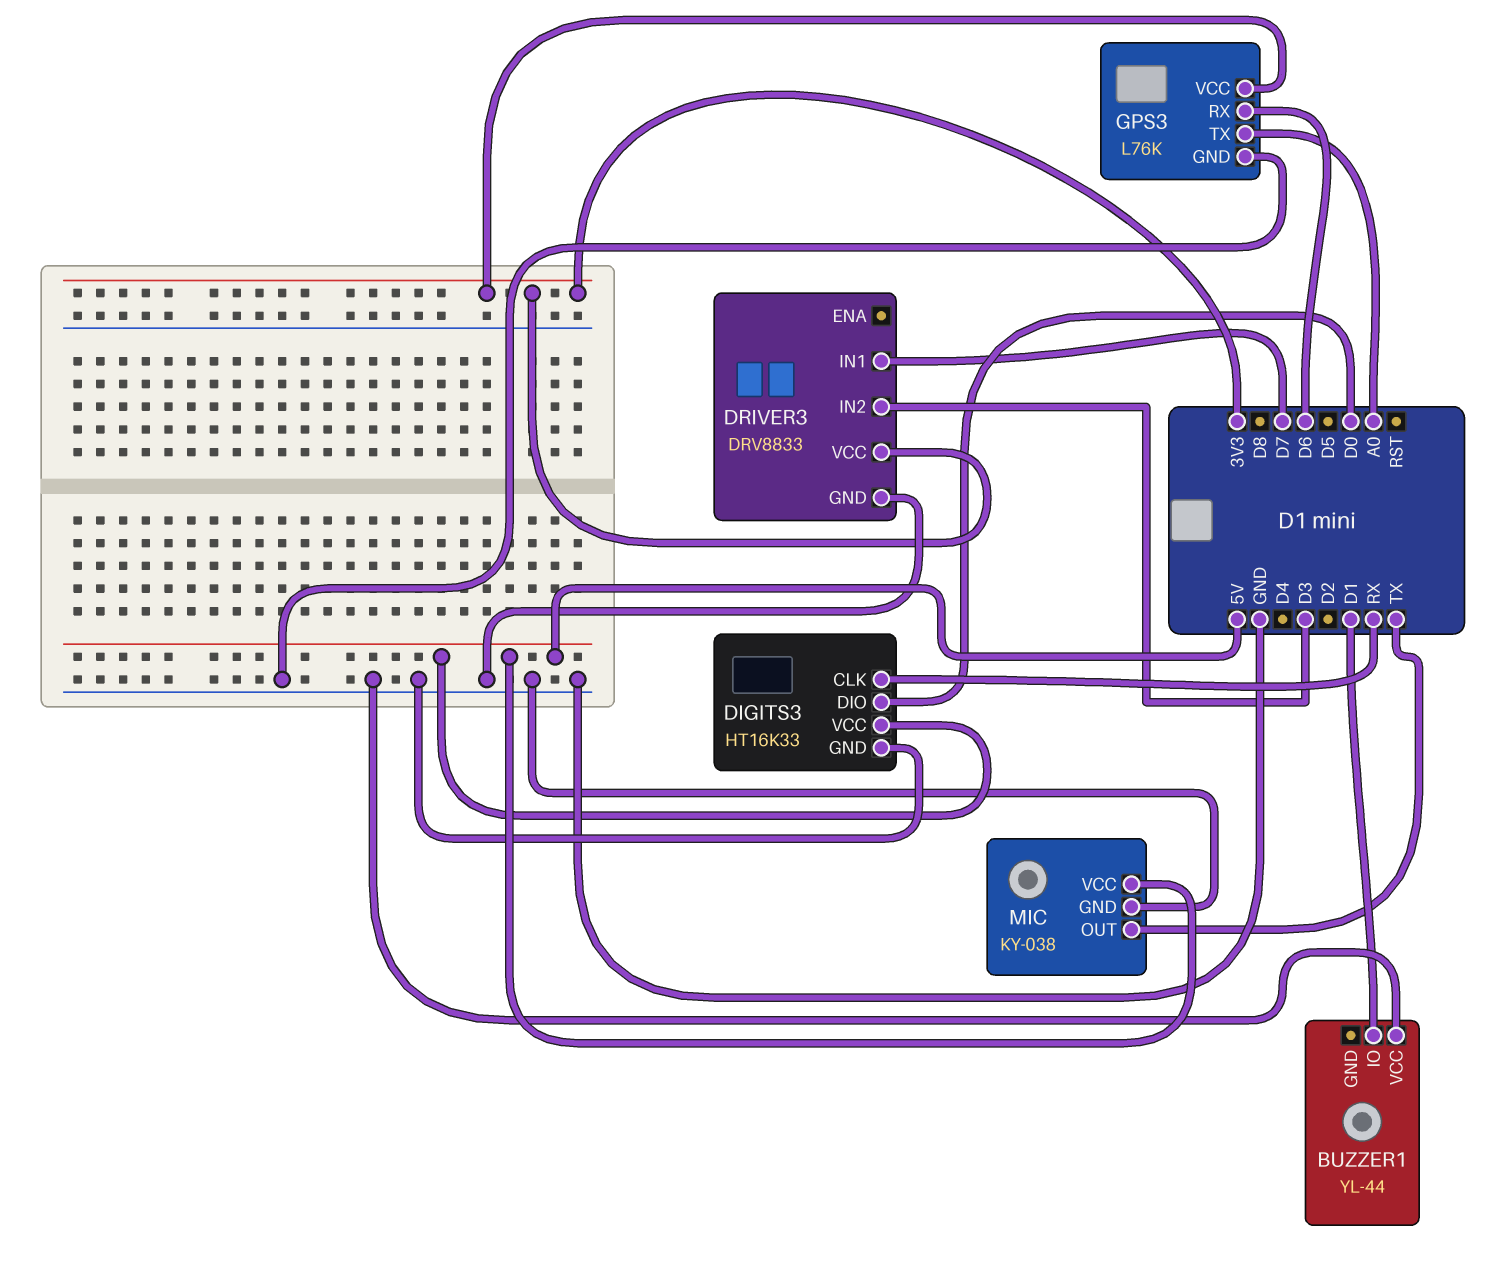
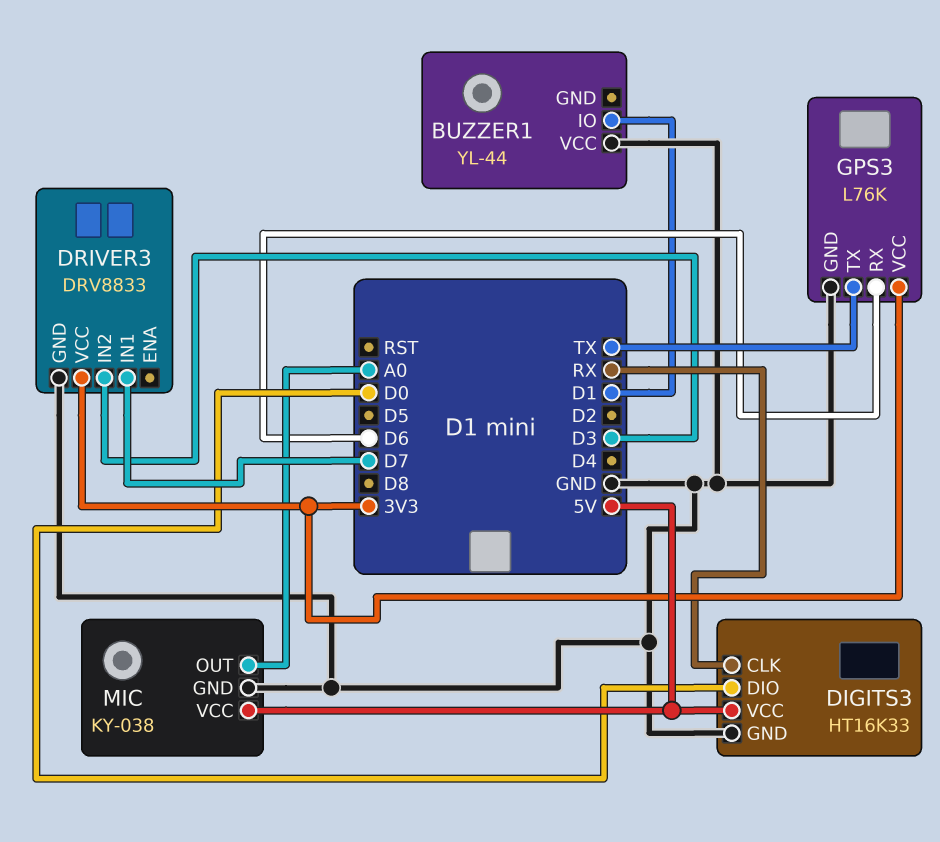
GPS3 pin TX: A0 -> TX
MIC pin OUT: TX -> A0

